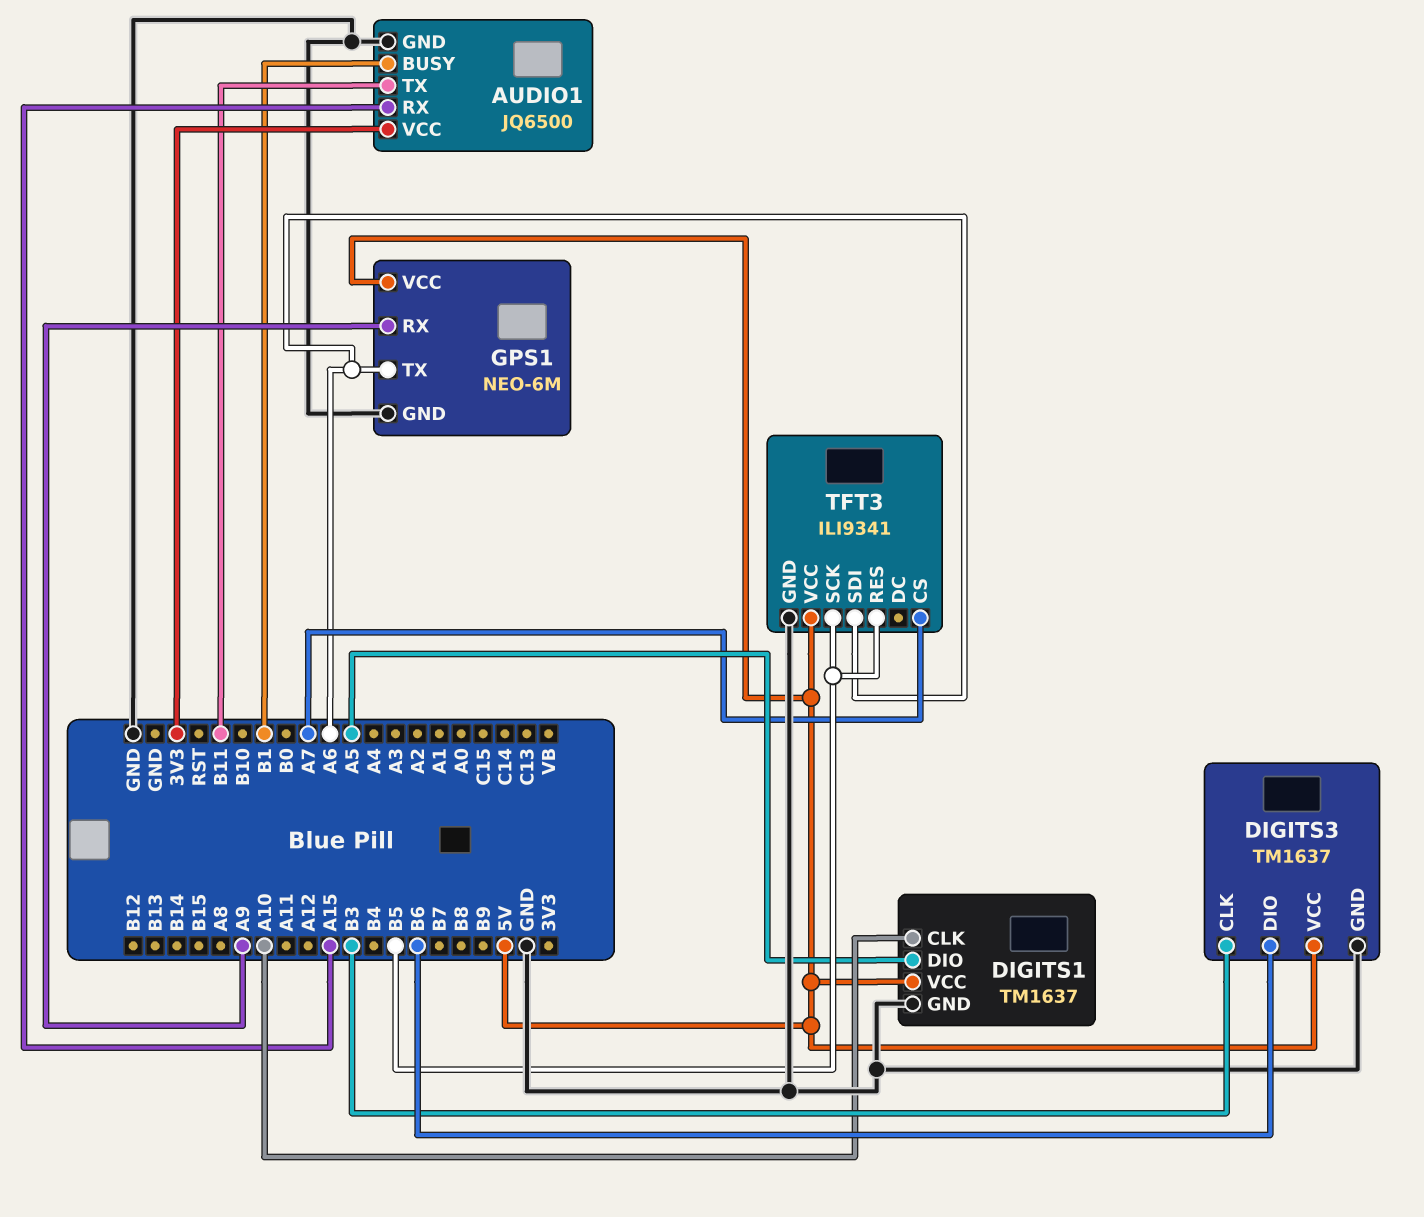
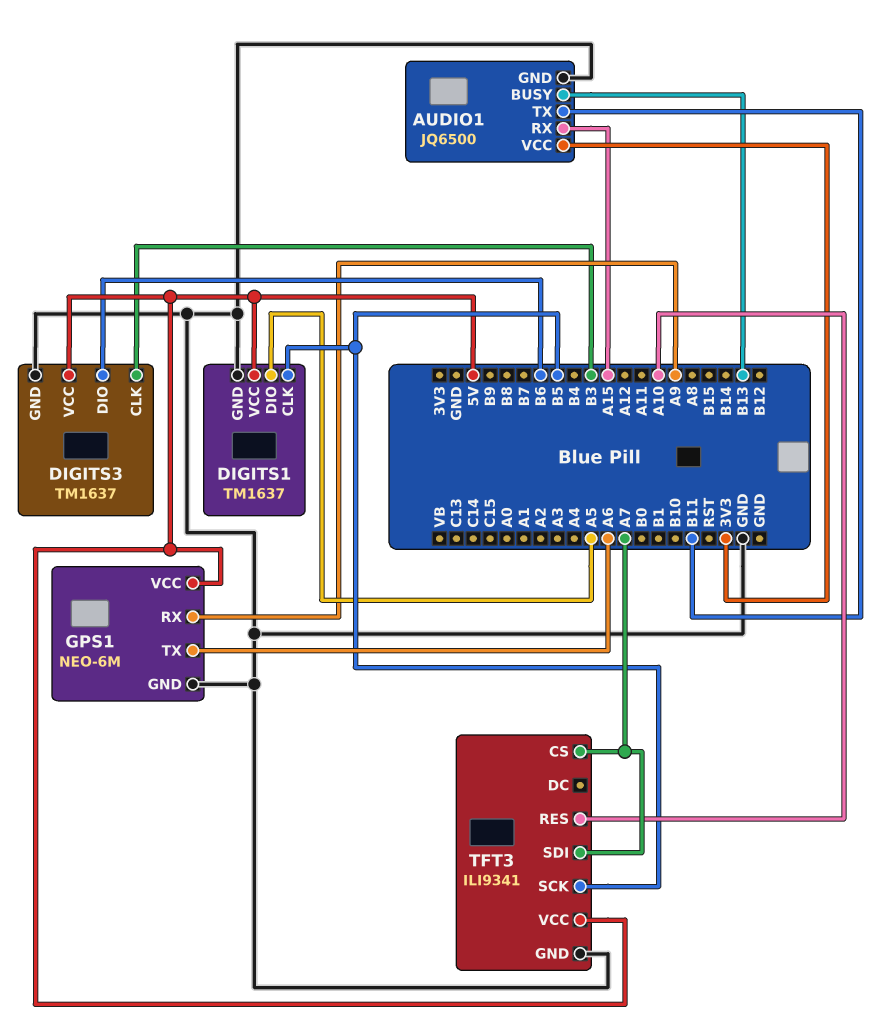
AUDIO1 pin BUSY: B1 -> B13
DIGITS1 pin CLK: A10 -> B5
TFT3 pin RES: B5 -> A10
TFT3 pin SDI: A6 -> A7

